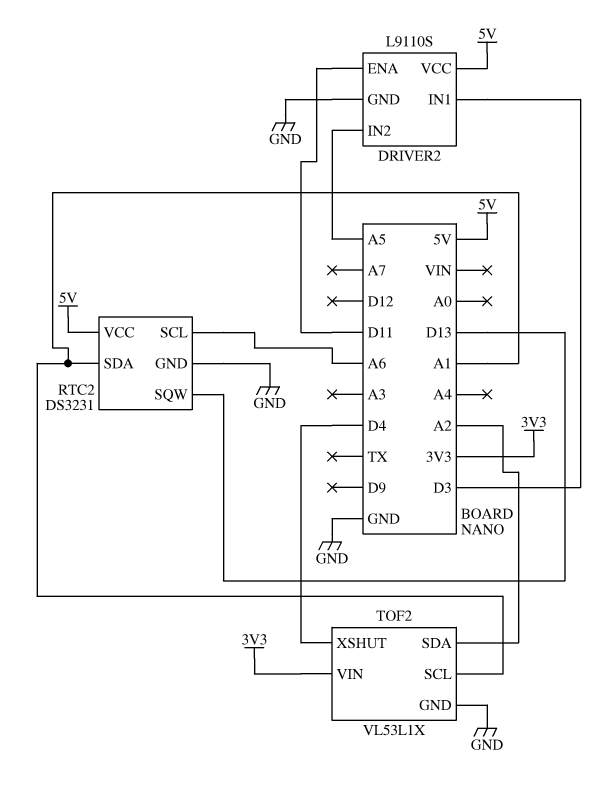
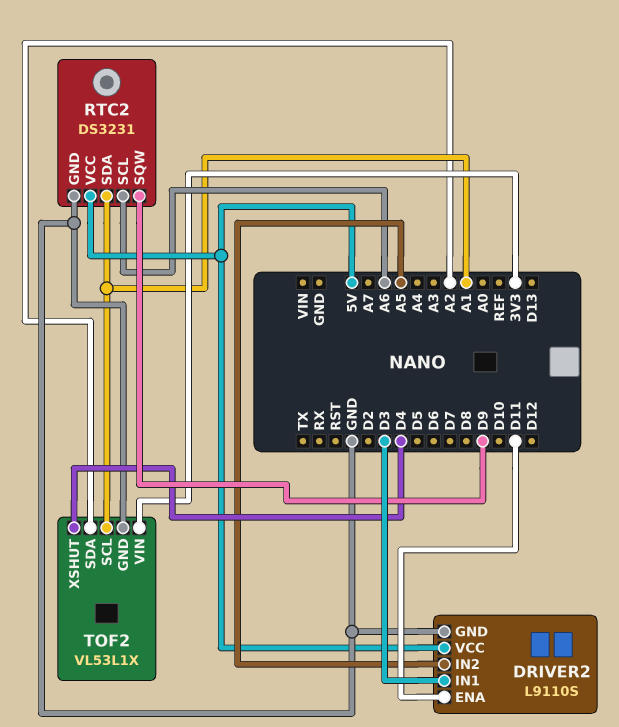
RTC2 pin SQW: D13 -> D9

